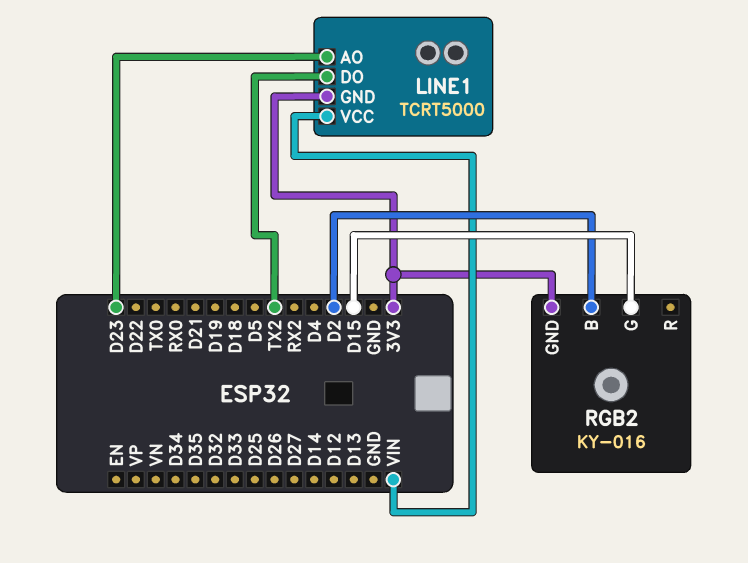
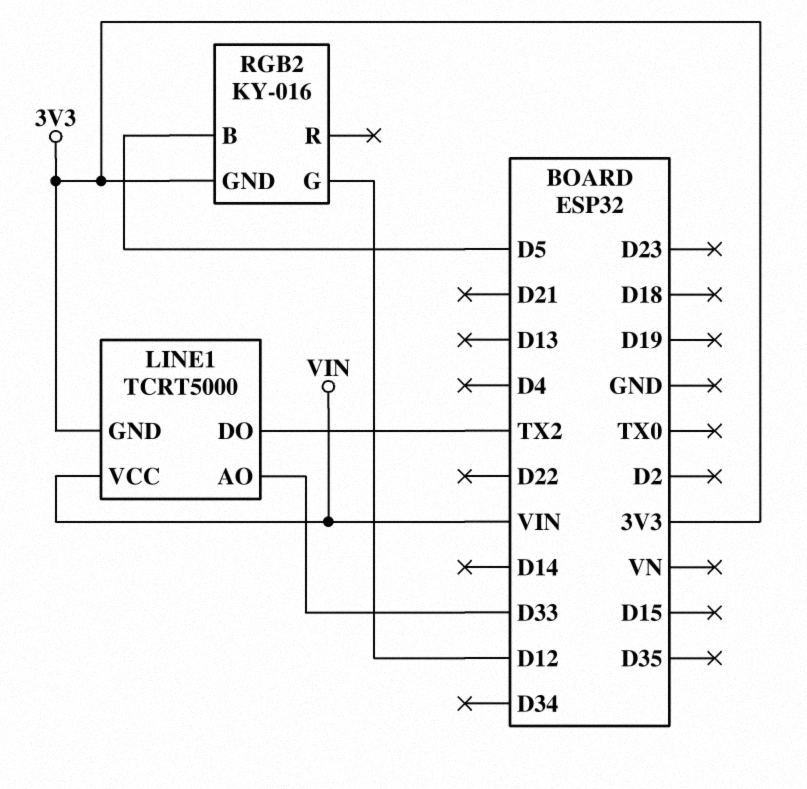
LINE1 pin AO: D23 -> D33
RGB2 pin B: D2 -> D5
RGB2 pin G: D15 -> D12

